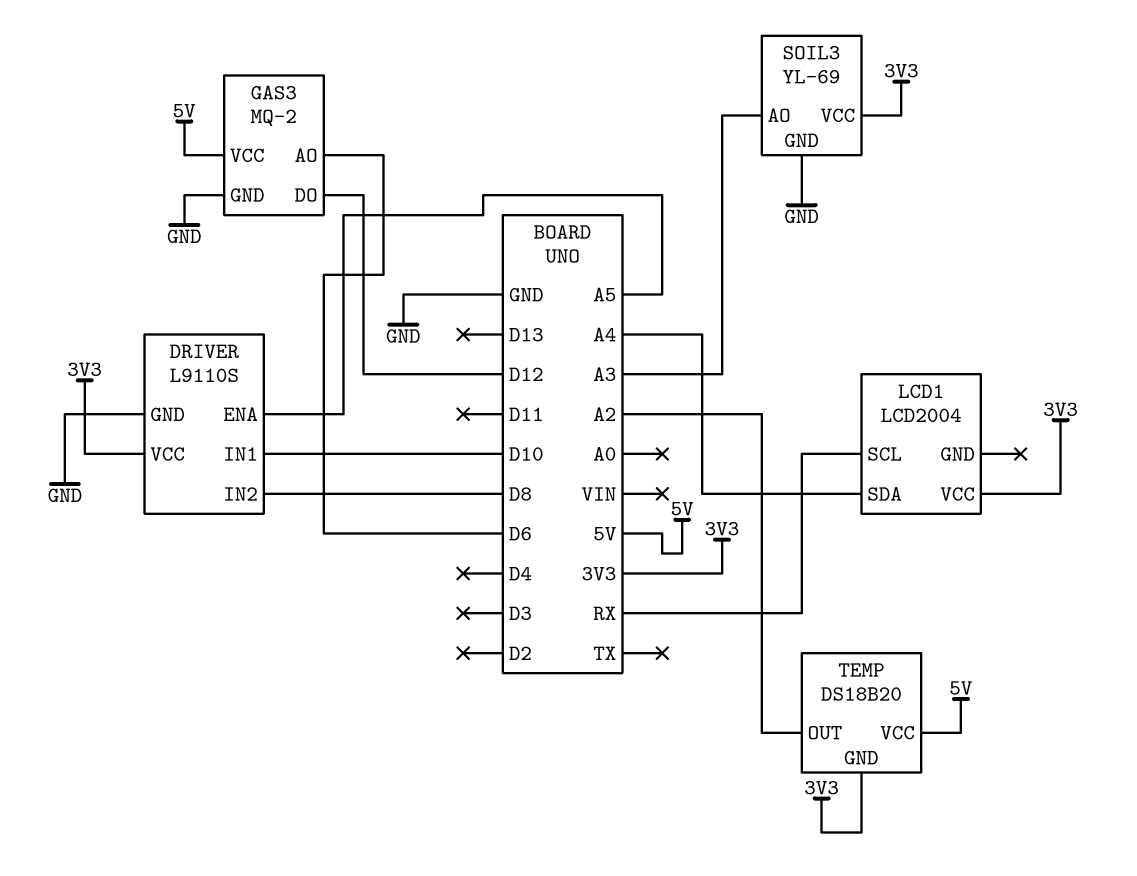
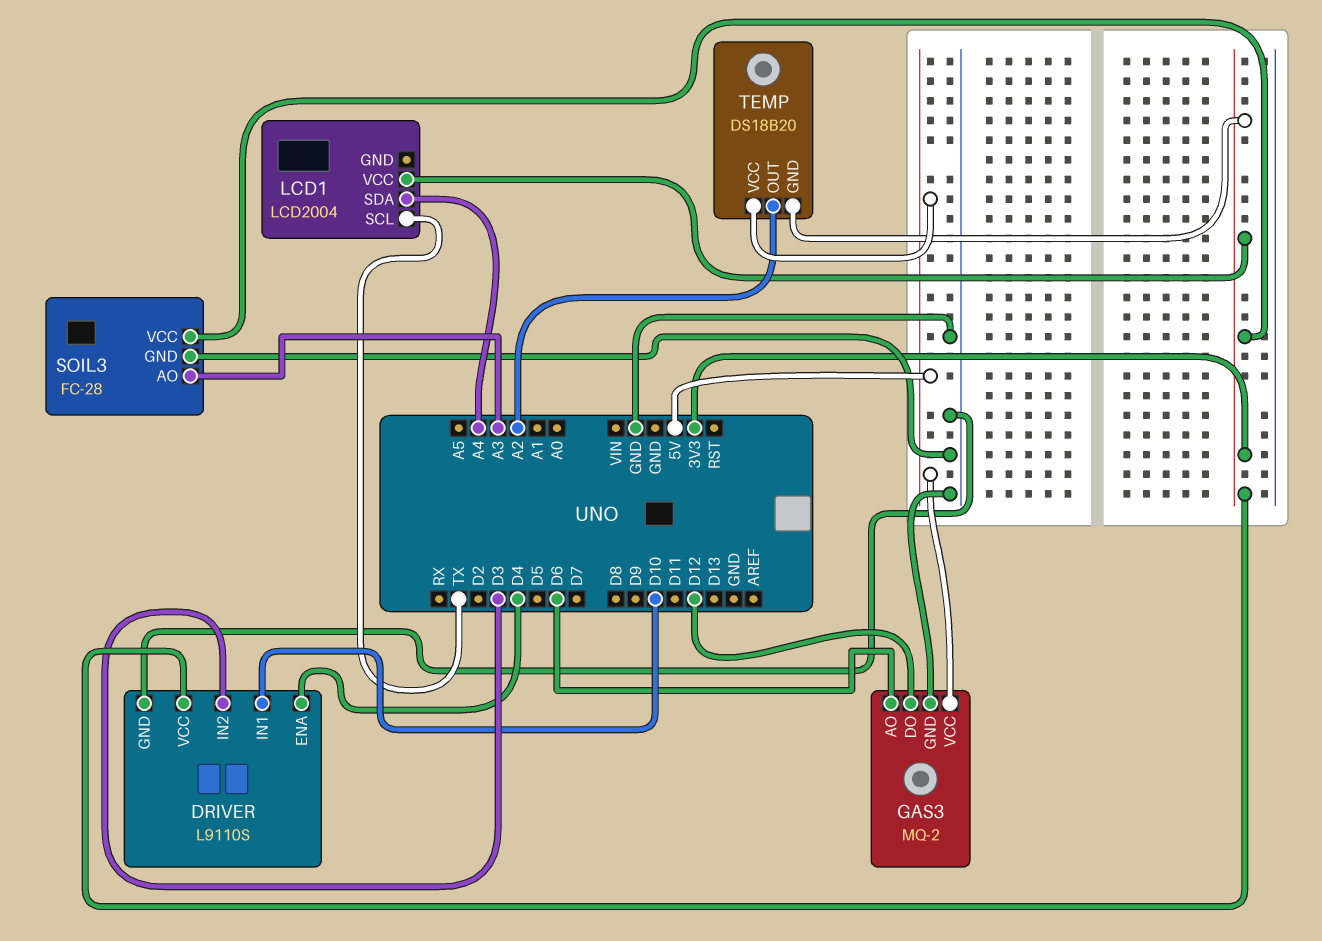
DRIVER pin ENA: A5 -> D4
DRIVER pin IN2: D8 -> D3
LCD1 pin SCL: RX -> TX
SOIL3: YL-69 -> FC-28

